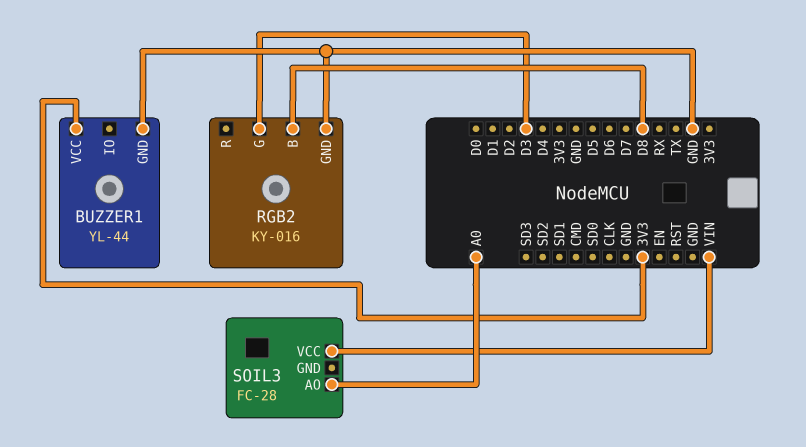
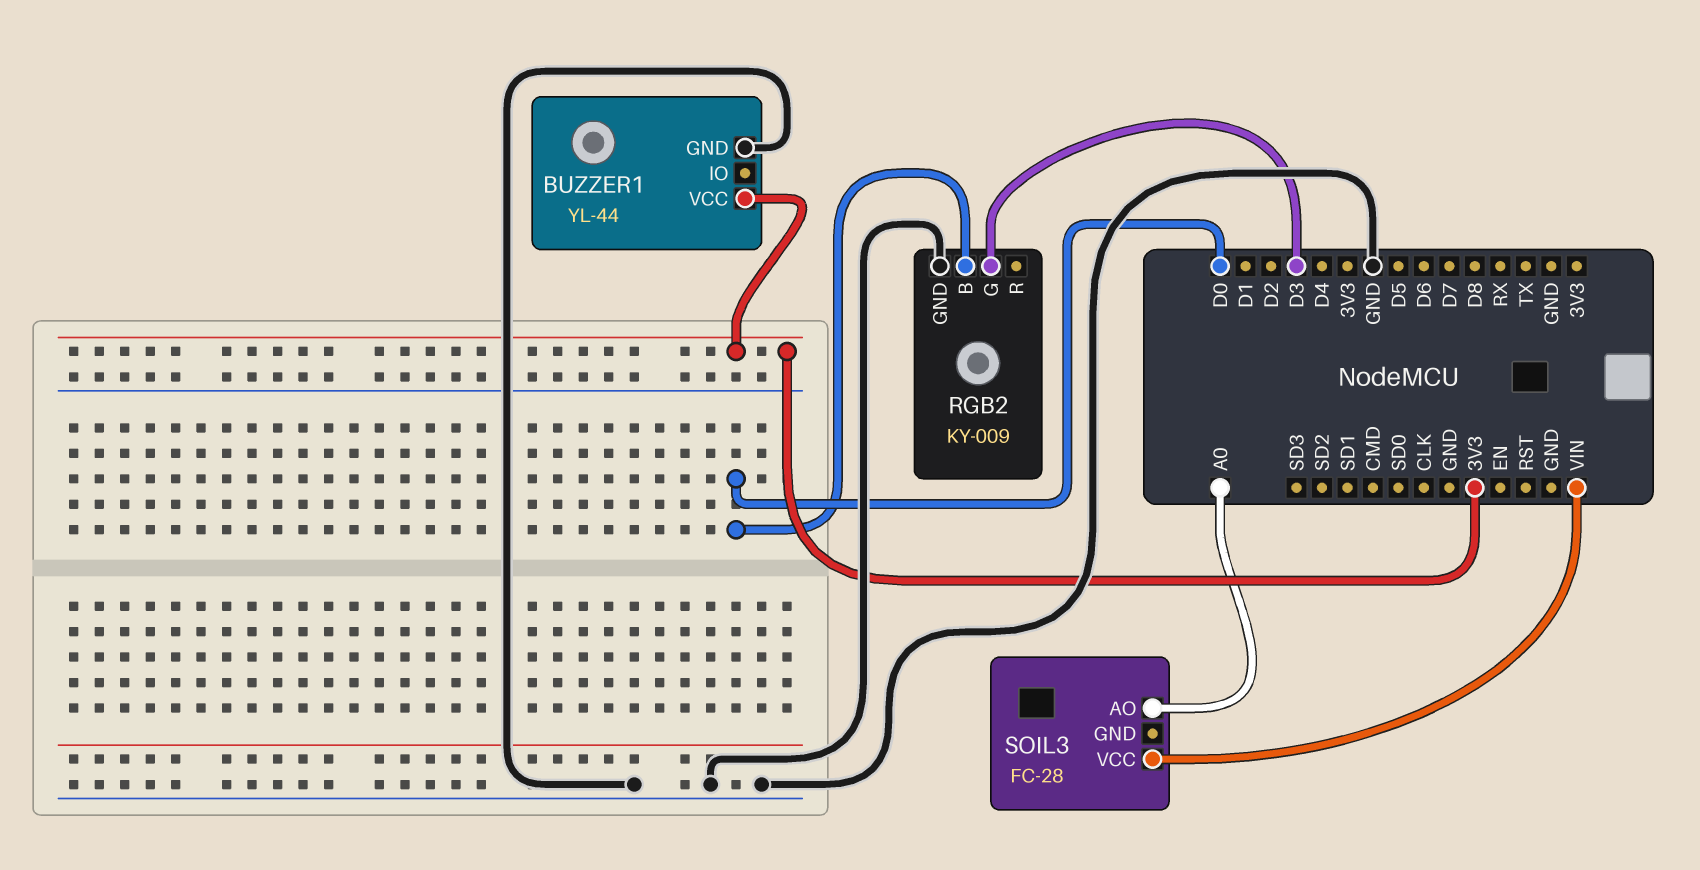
RGB2: KY-016 -> KY-009
RGB2 pin B: D8 -> D0

